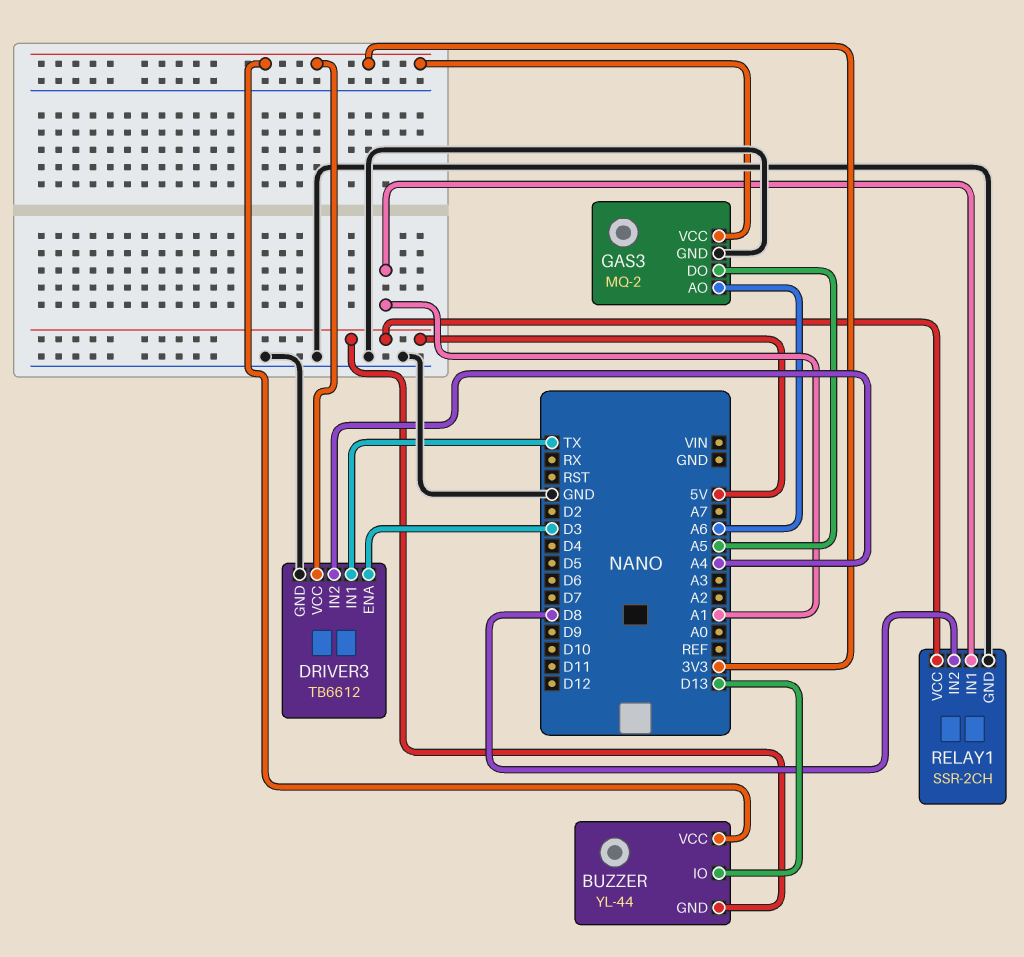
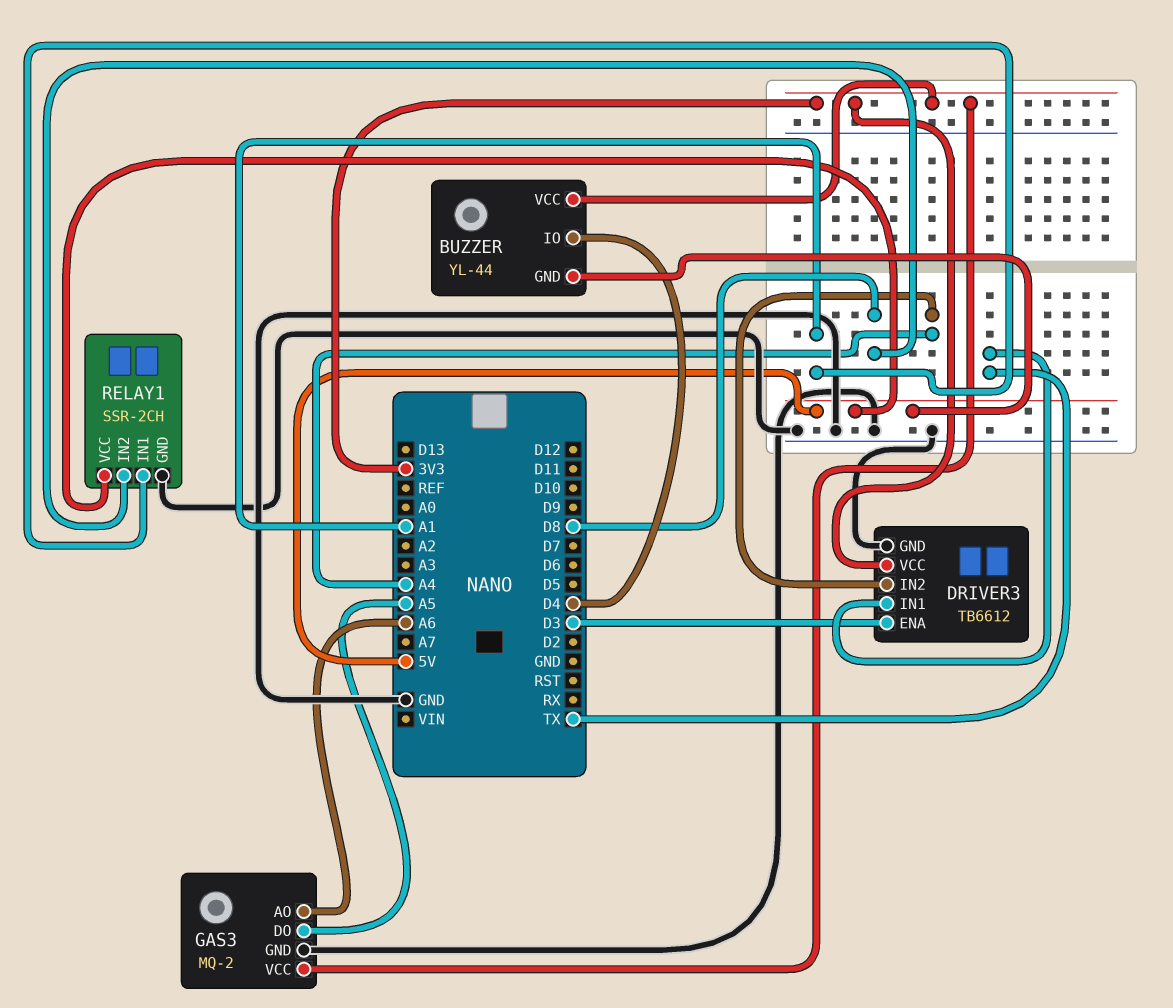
BUZZER pin IO: D13 -> D4

